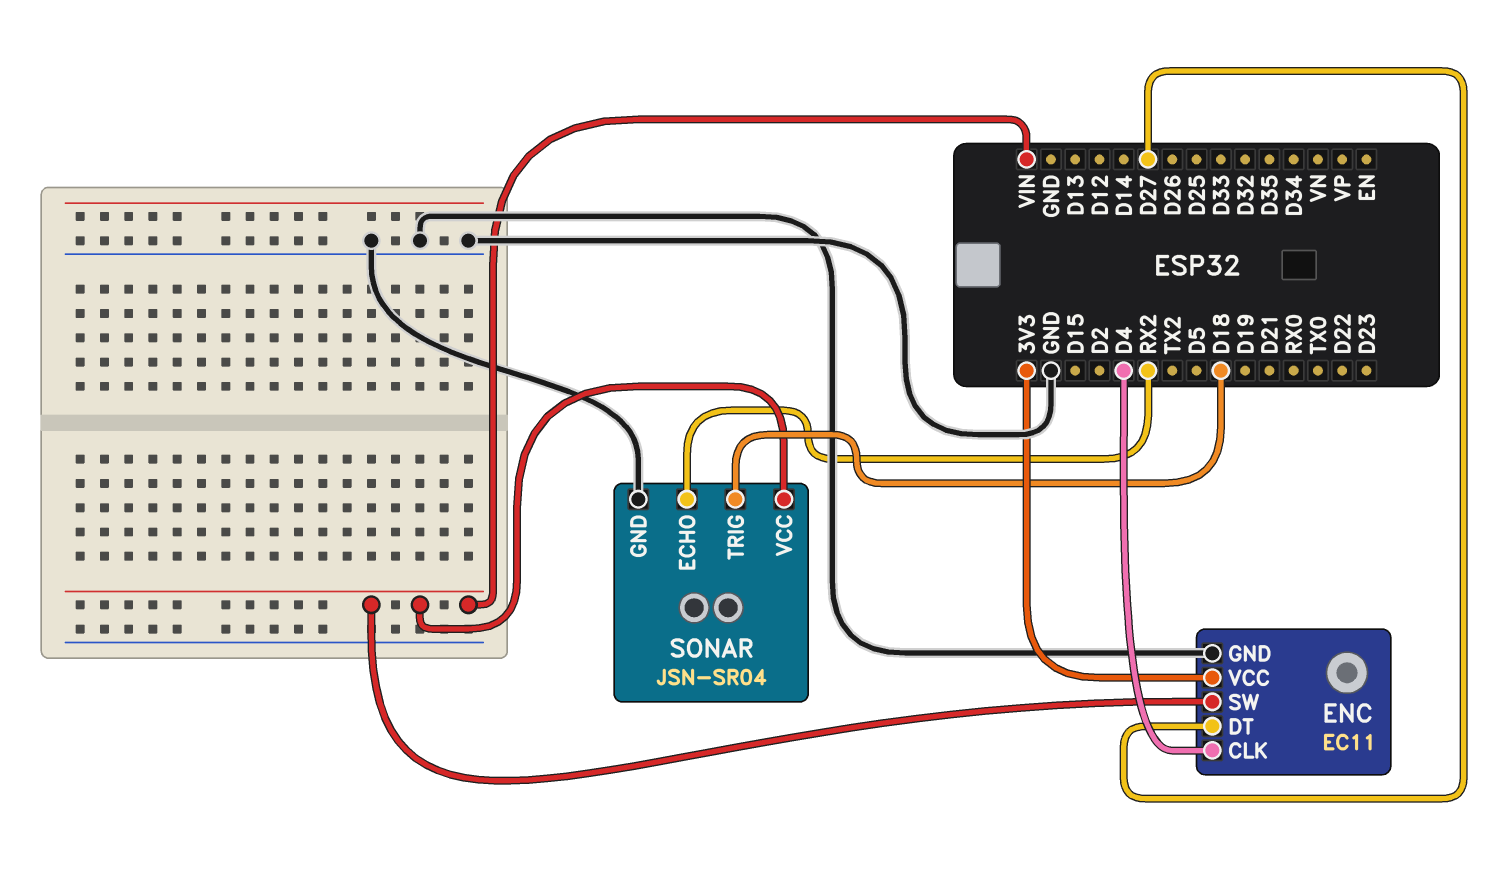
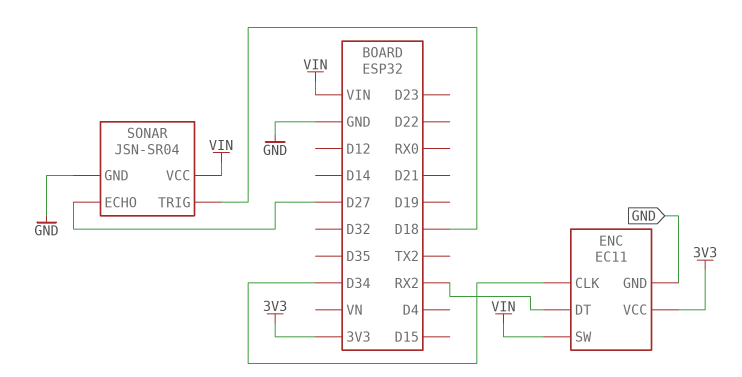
ENC pin CLK: D4 -> D34
ENC pin DT: D27 -> RX2
SONAR pin ECHO: RX2 -> D27

